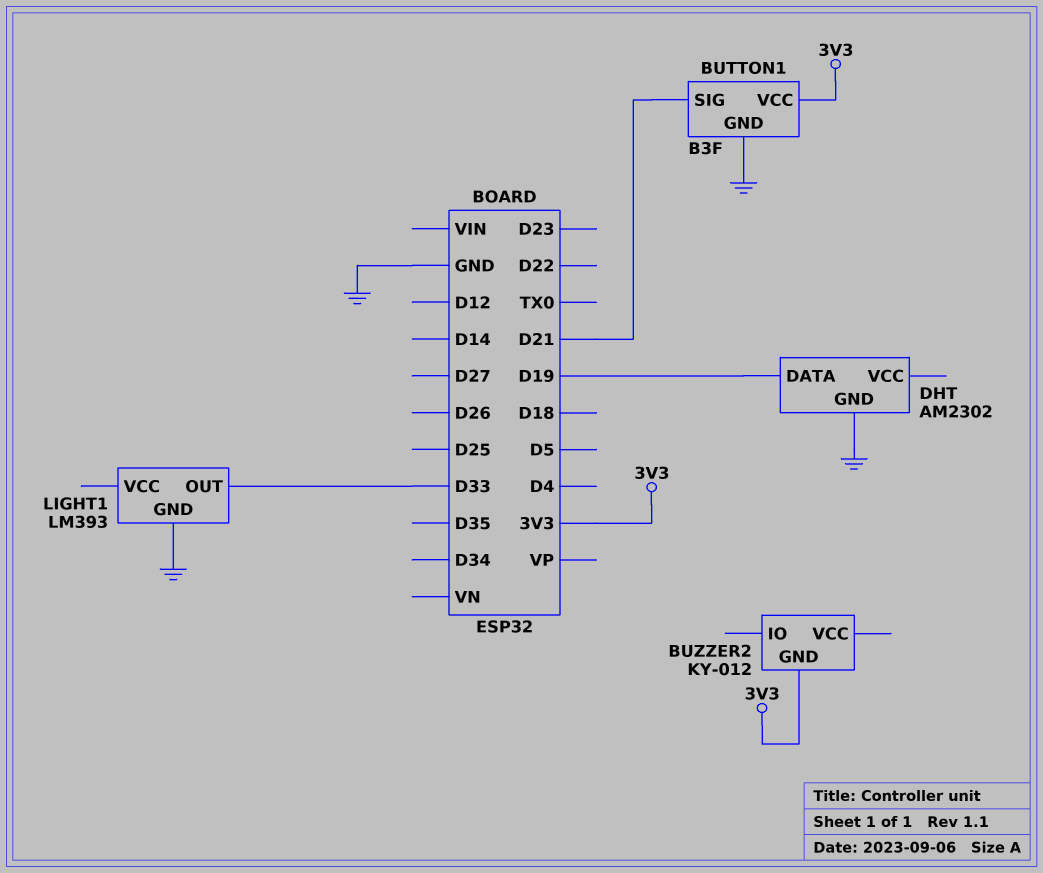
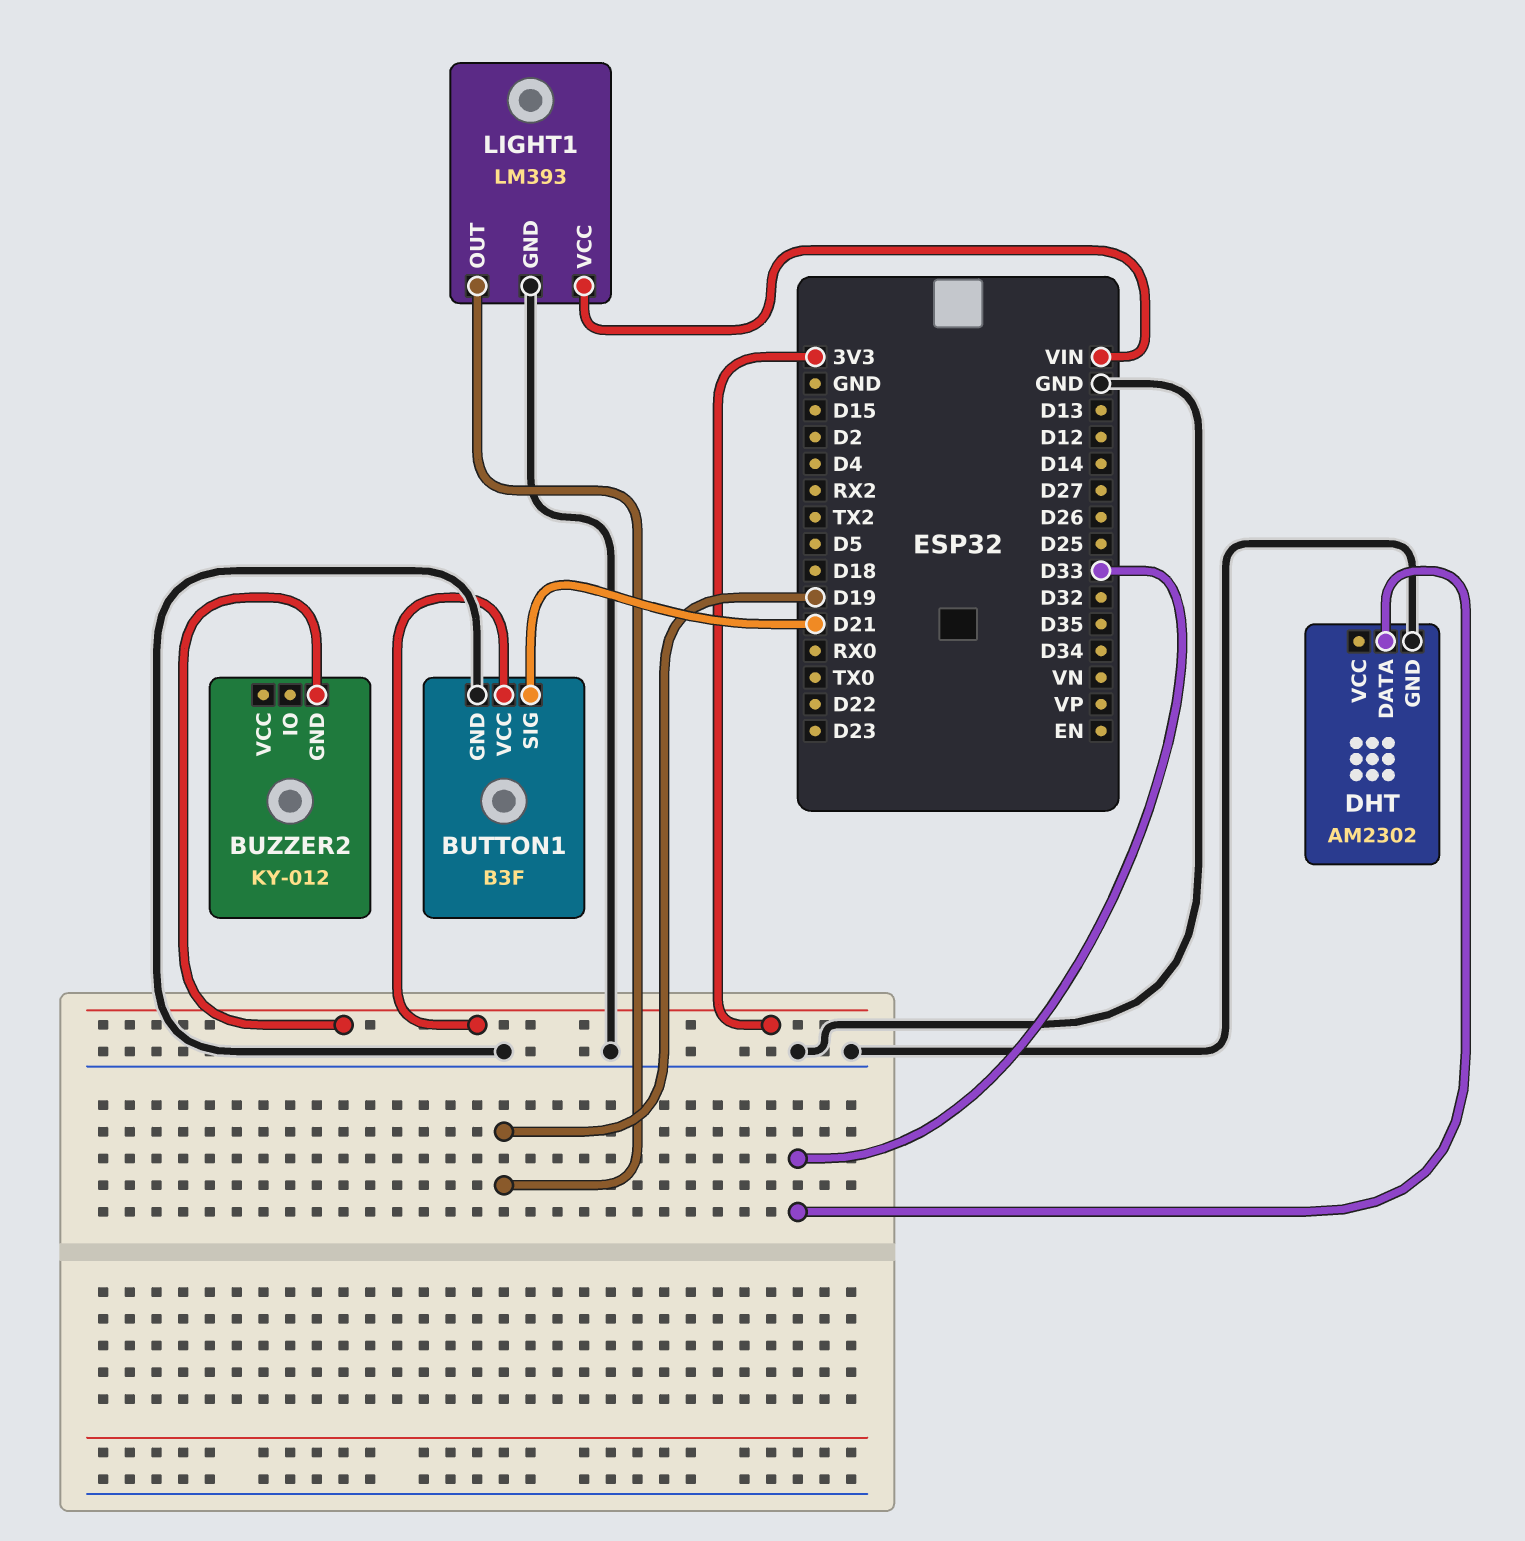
DHT pin DATA: D19 -> D33
LIGHT1 pin OUT: D33 -> D19
LIGHT1 pin VCC: none -> VIN

